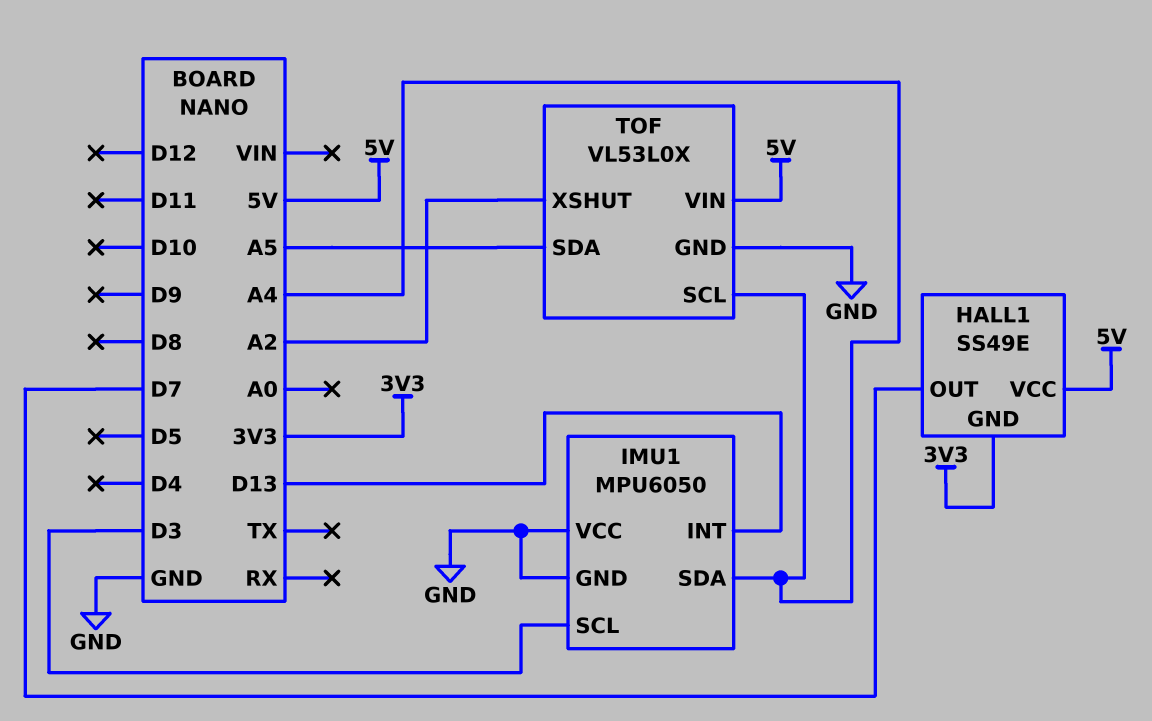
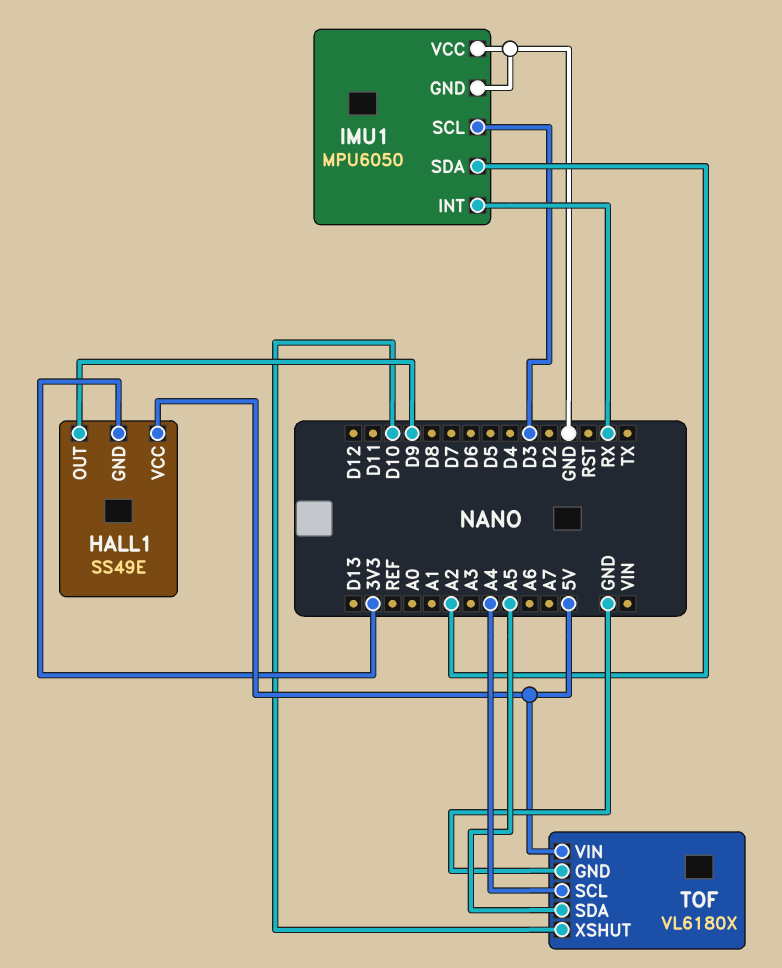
HALL1 pin OUT: D7 -> D9
IMU1 pin INT: D13 -> RX
IMU1 pin SDA: A4 -> A2
TOF: VL53L0X -> VL6180X
TOF pin XSHUT: A2 -> D10

